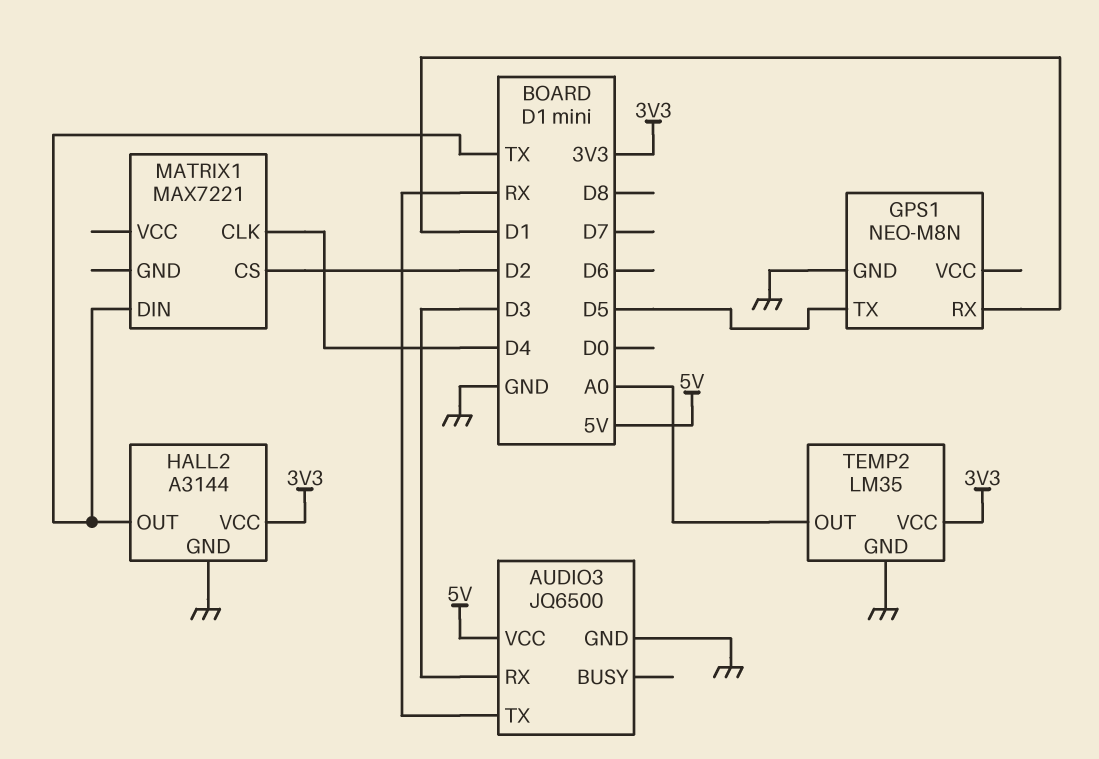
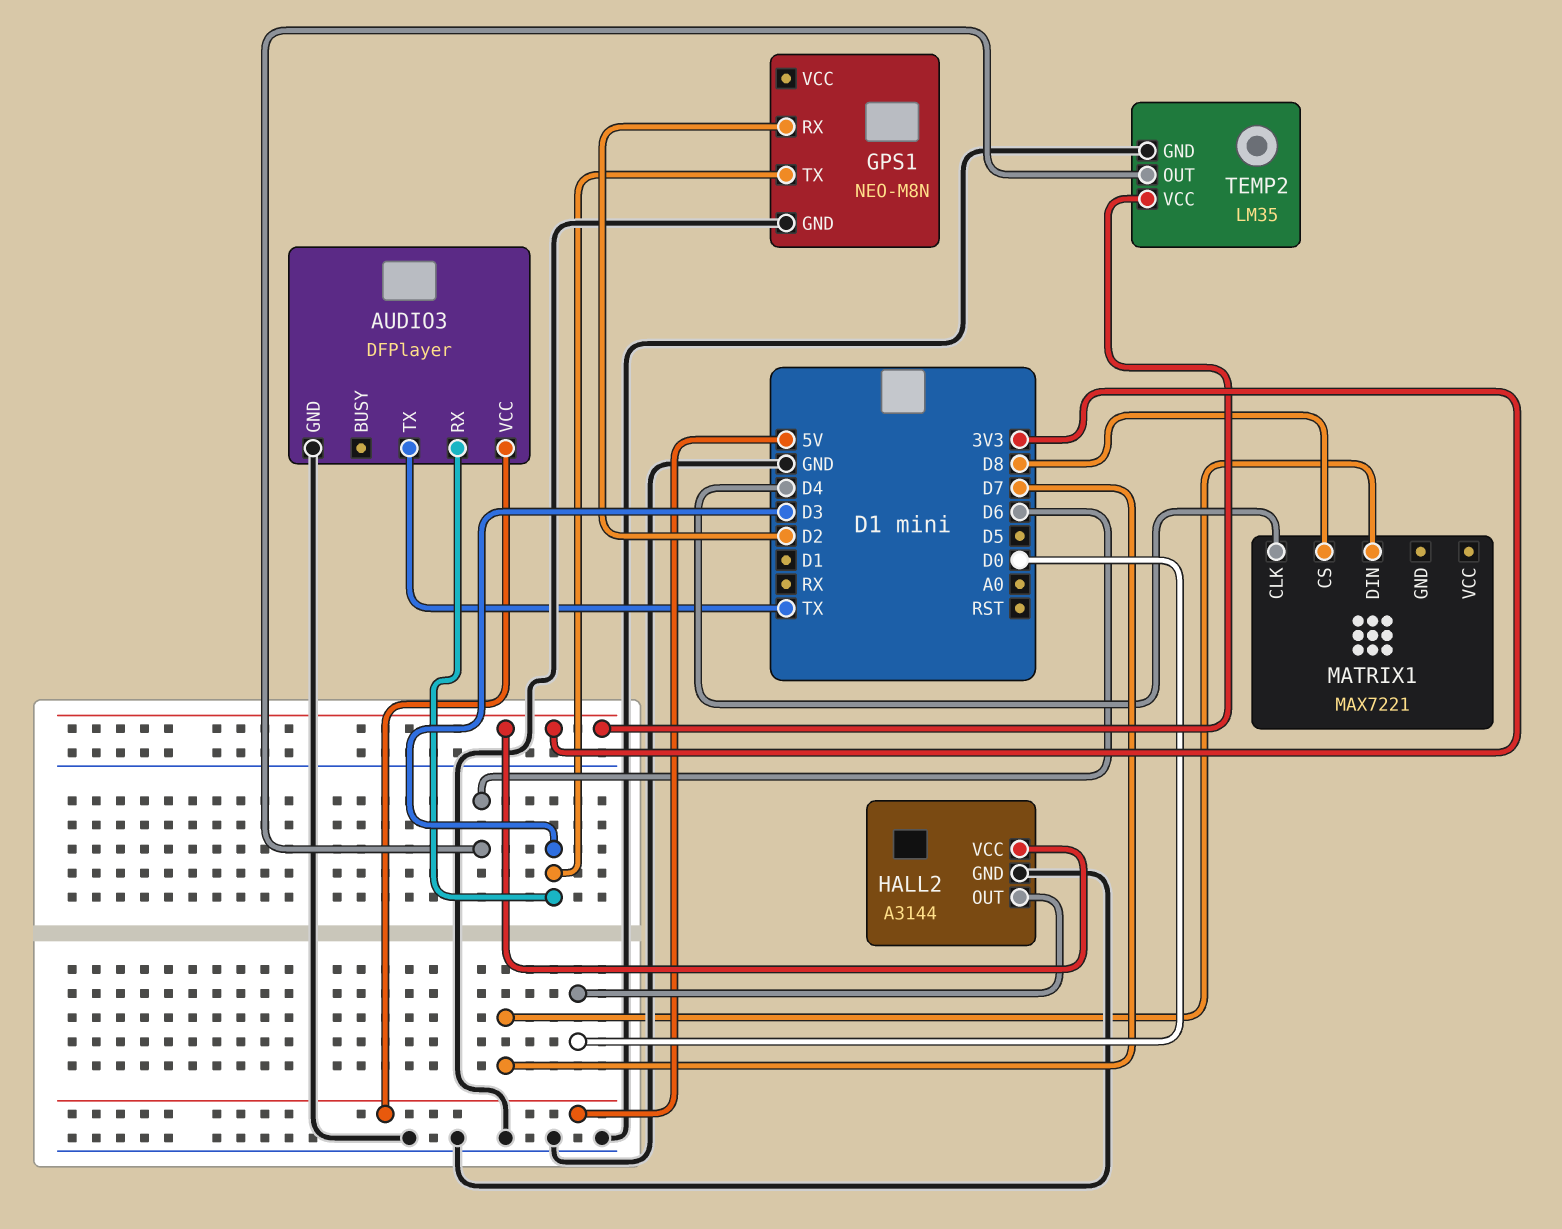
AUDIO3: JQ6500 -> DFPlayer
AUDIO3 pin TX: RX -> TX
GPS1 pin RX: D1 -> D2
GPS1 pin TX: D5 -> D3
HALL2 pin OUT: TX -> D0
MATRIX1 pin CS: D2 -> D8
MATRIX1 pin DIN: TX -> D7
TEMP2 pin OUT: A0 -> D6

